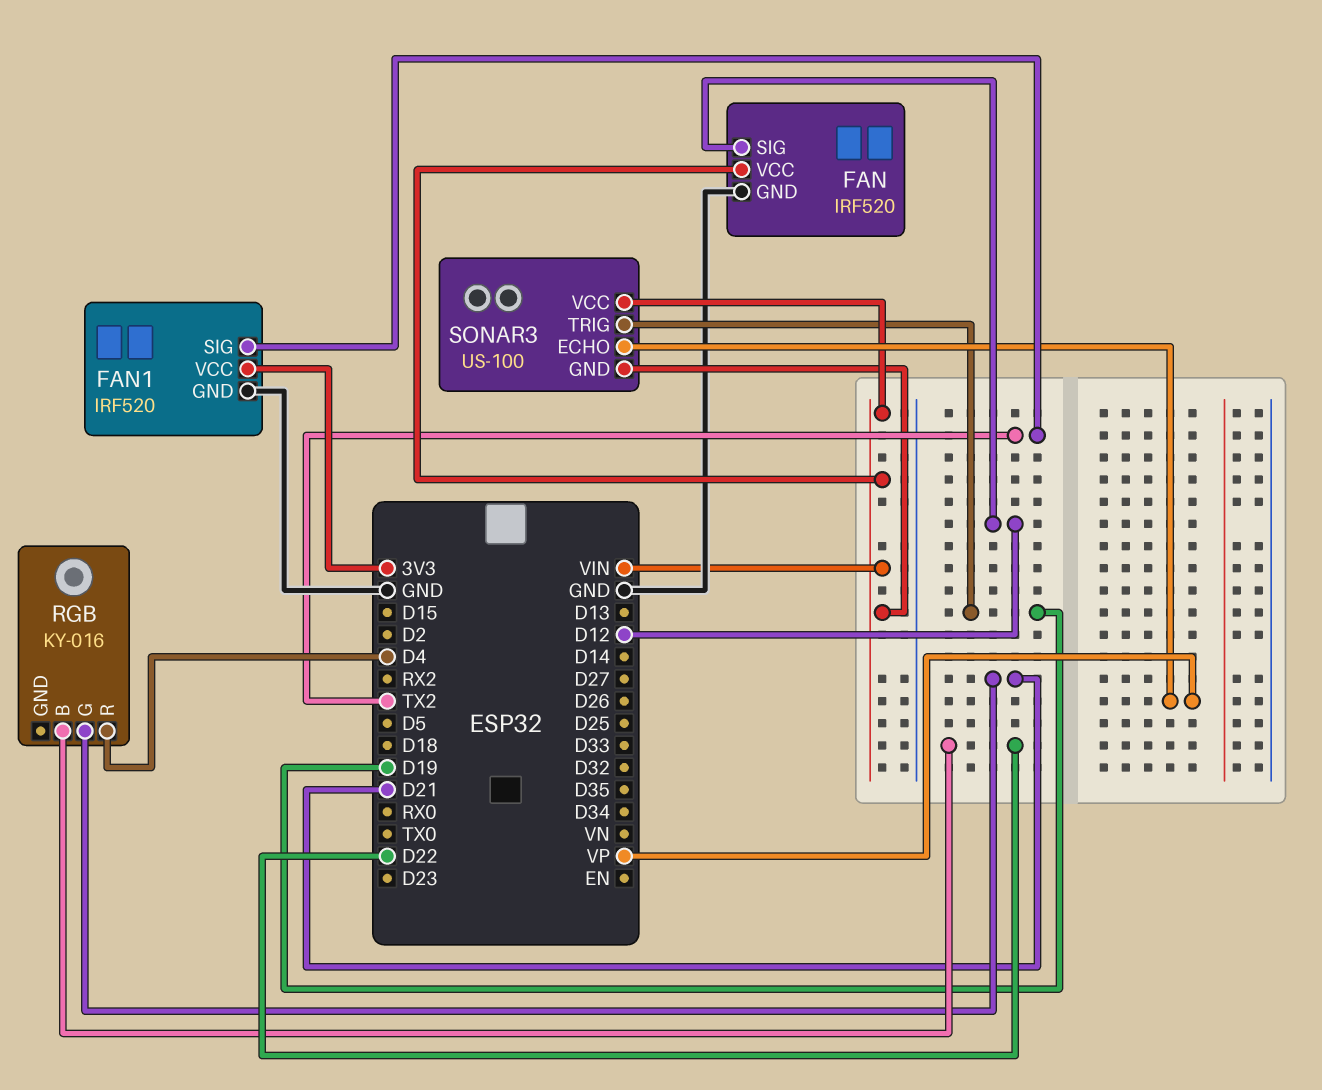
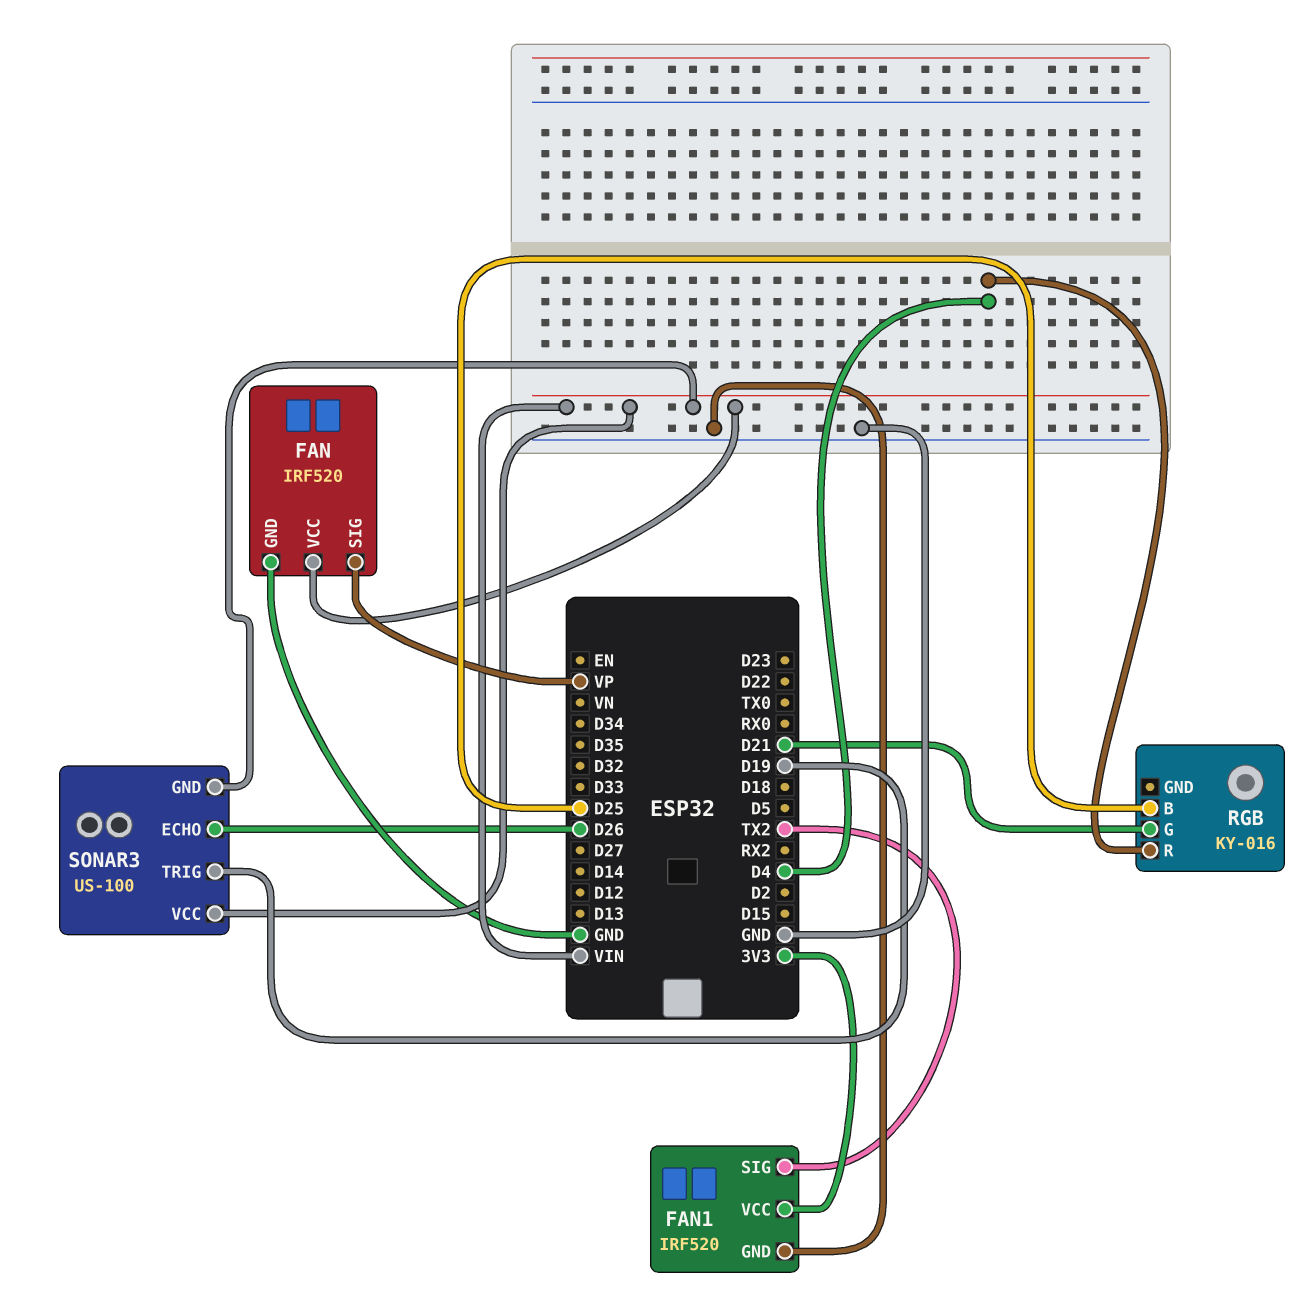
FAN pin SIG: D12 -> VP
RGB pin B: D22 -> D25
SONAR3 pin ECHO: VP -> D26

